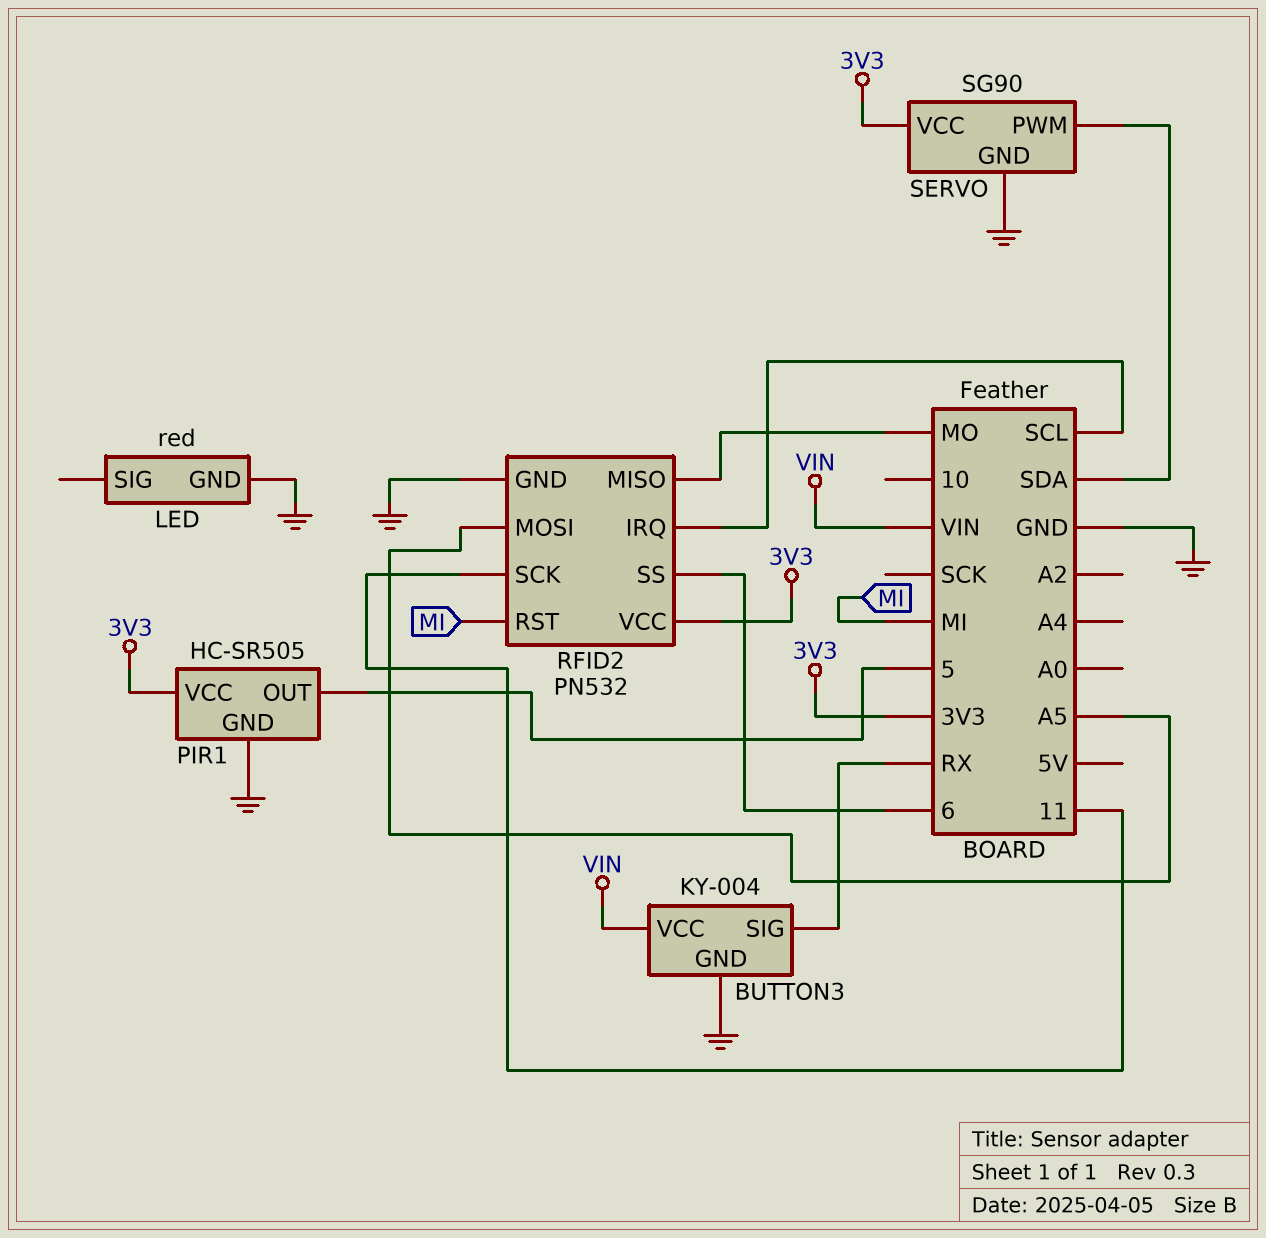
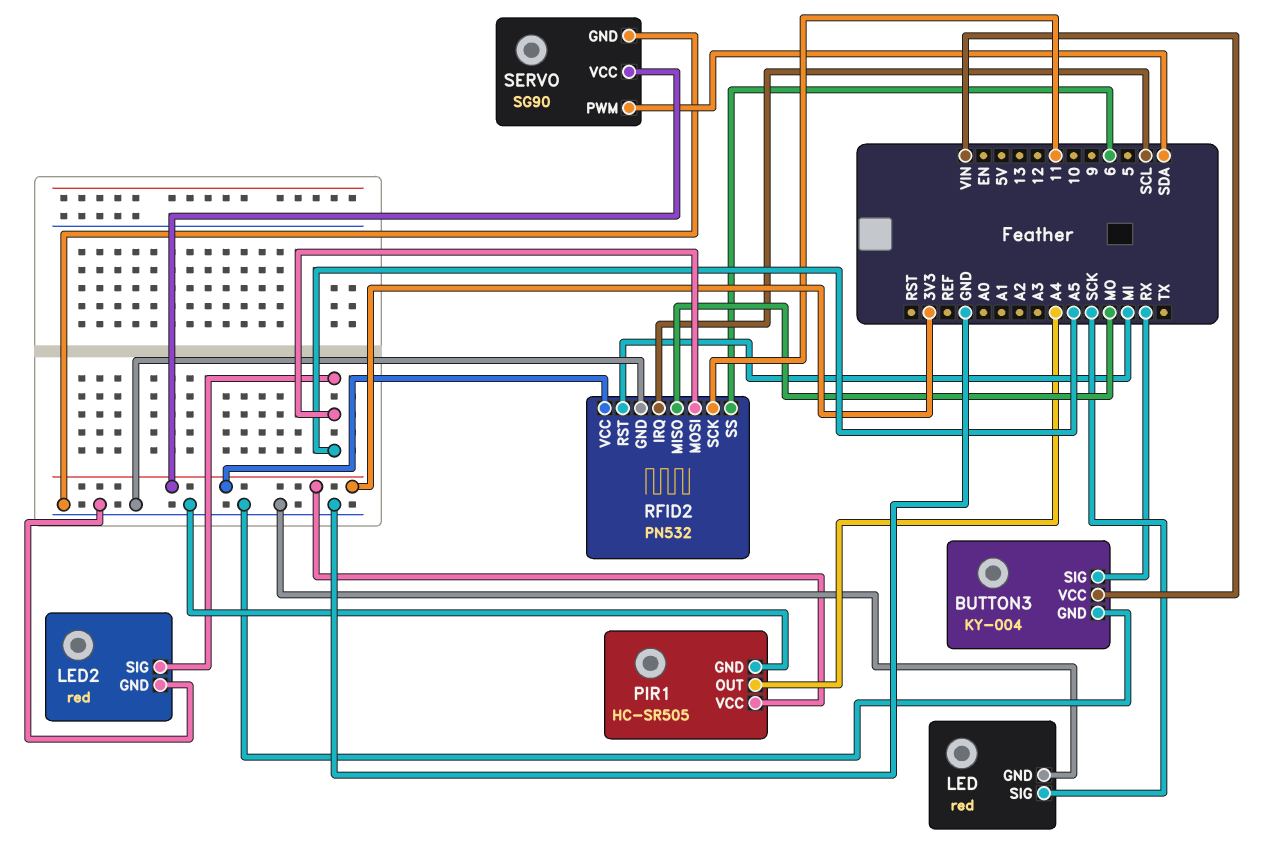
LED pin SIG: none -> SCK
LED2: none -> red
LED2 pin GND: none -> GND
LED2 pin SIG: none -> A5
PIR1 pin OUT: 5 -> A4

